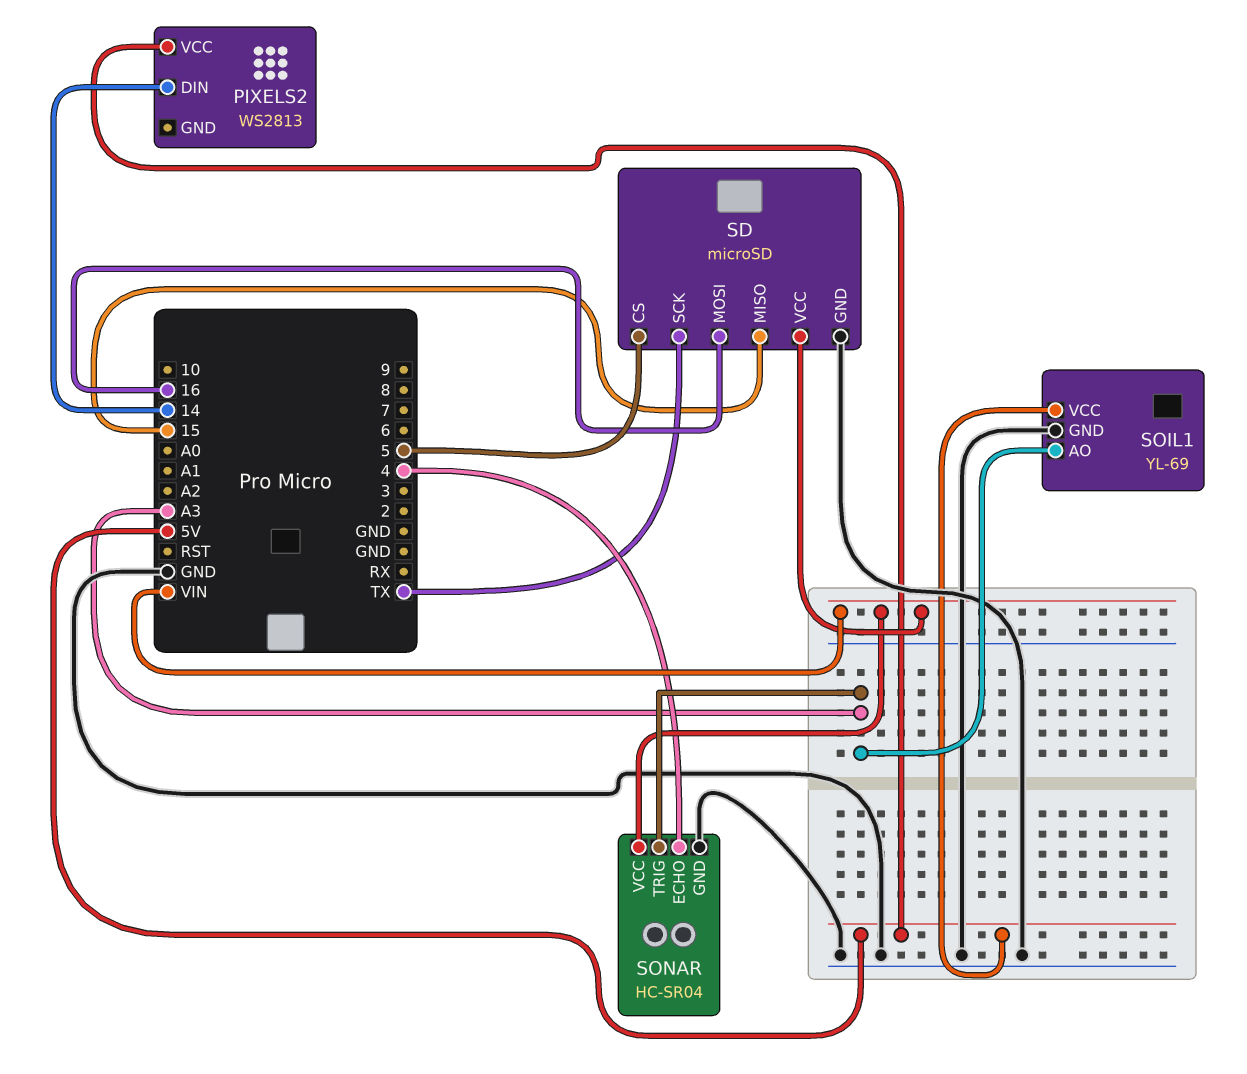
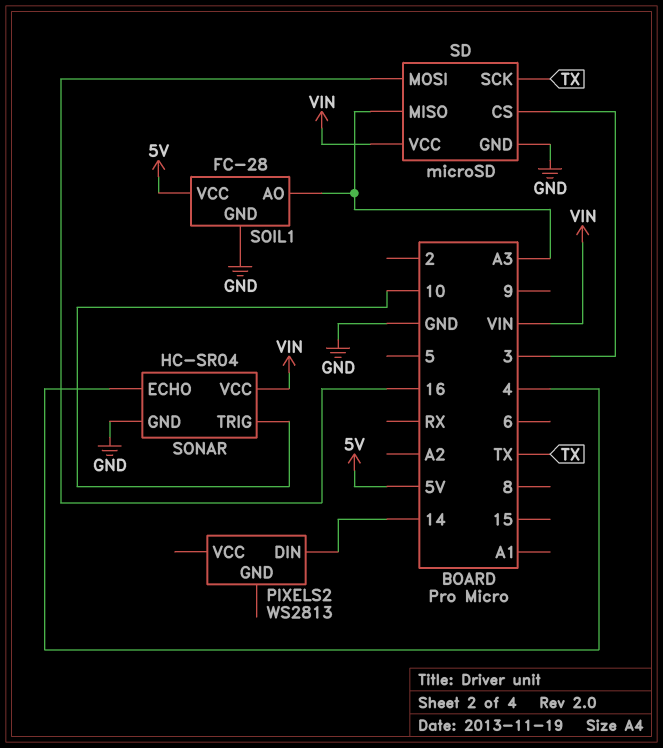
PIXELS2 pin VCC: 5V -> none
SD pin CS: 5 -> 3
SD pin MISO: 15 -> A3
SOIL1: YL-69 -> FC-28
SONAR pin TRIG: A3 -> 10

